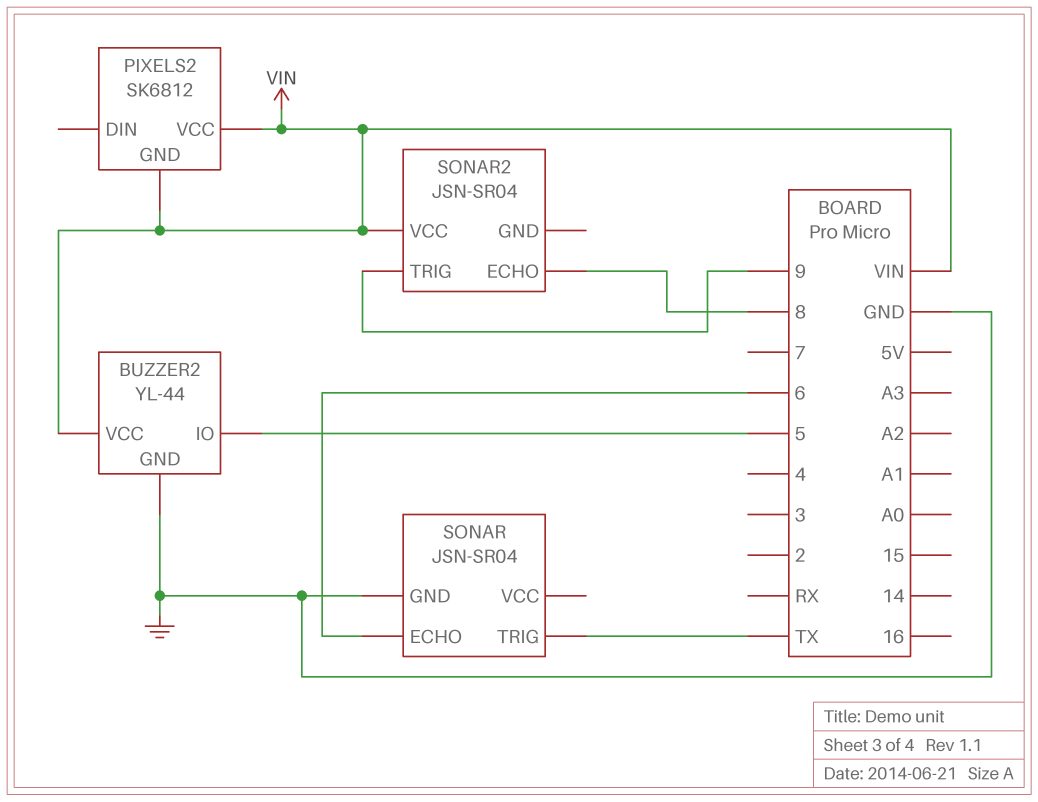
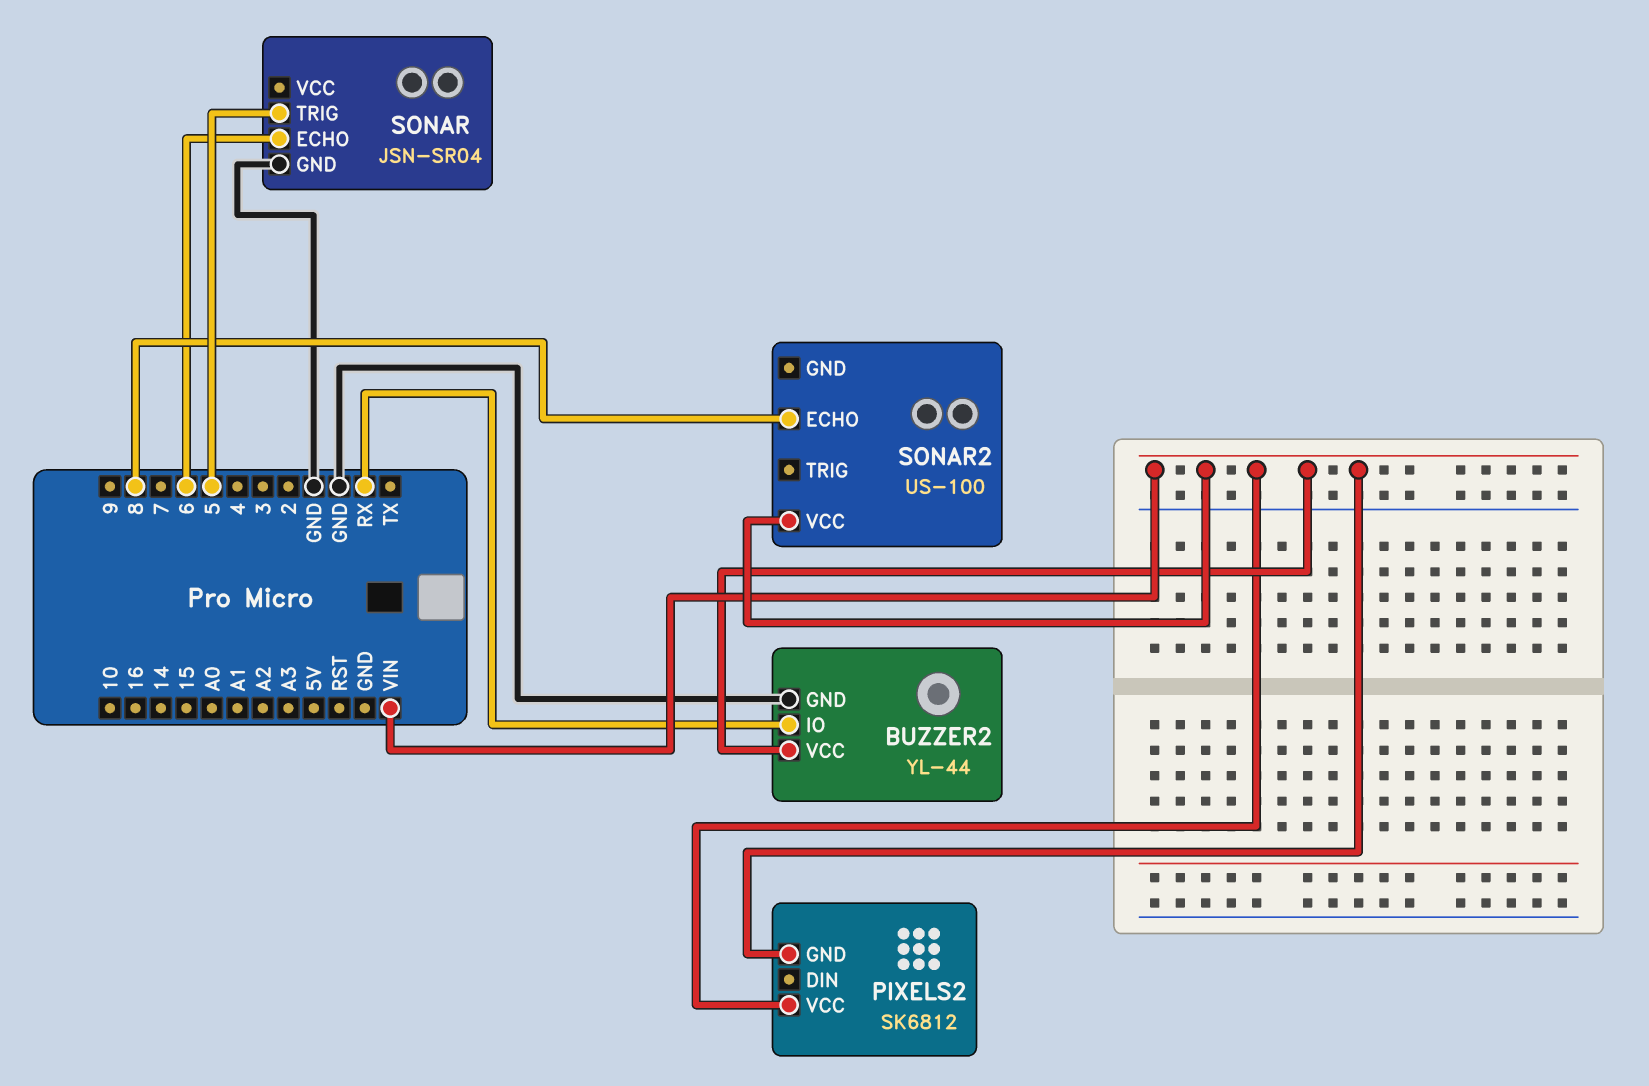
BUZZER2 pin IO: 5 -> RX
SONAR pin TRIG: TX -> 5
SONAR2: JSN-SR04 -> US-100
SONAR2 pin TRIG: 9 -> none

